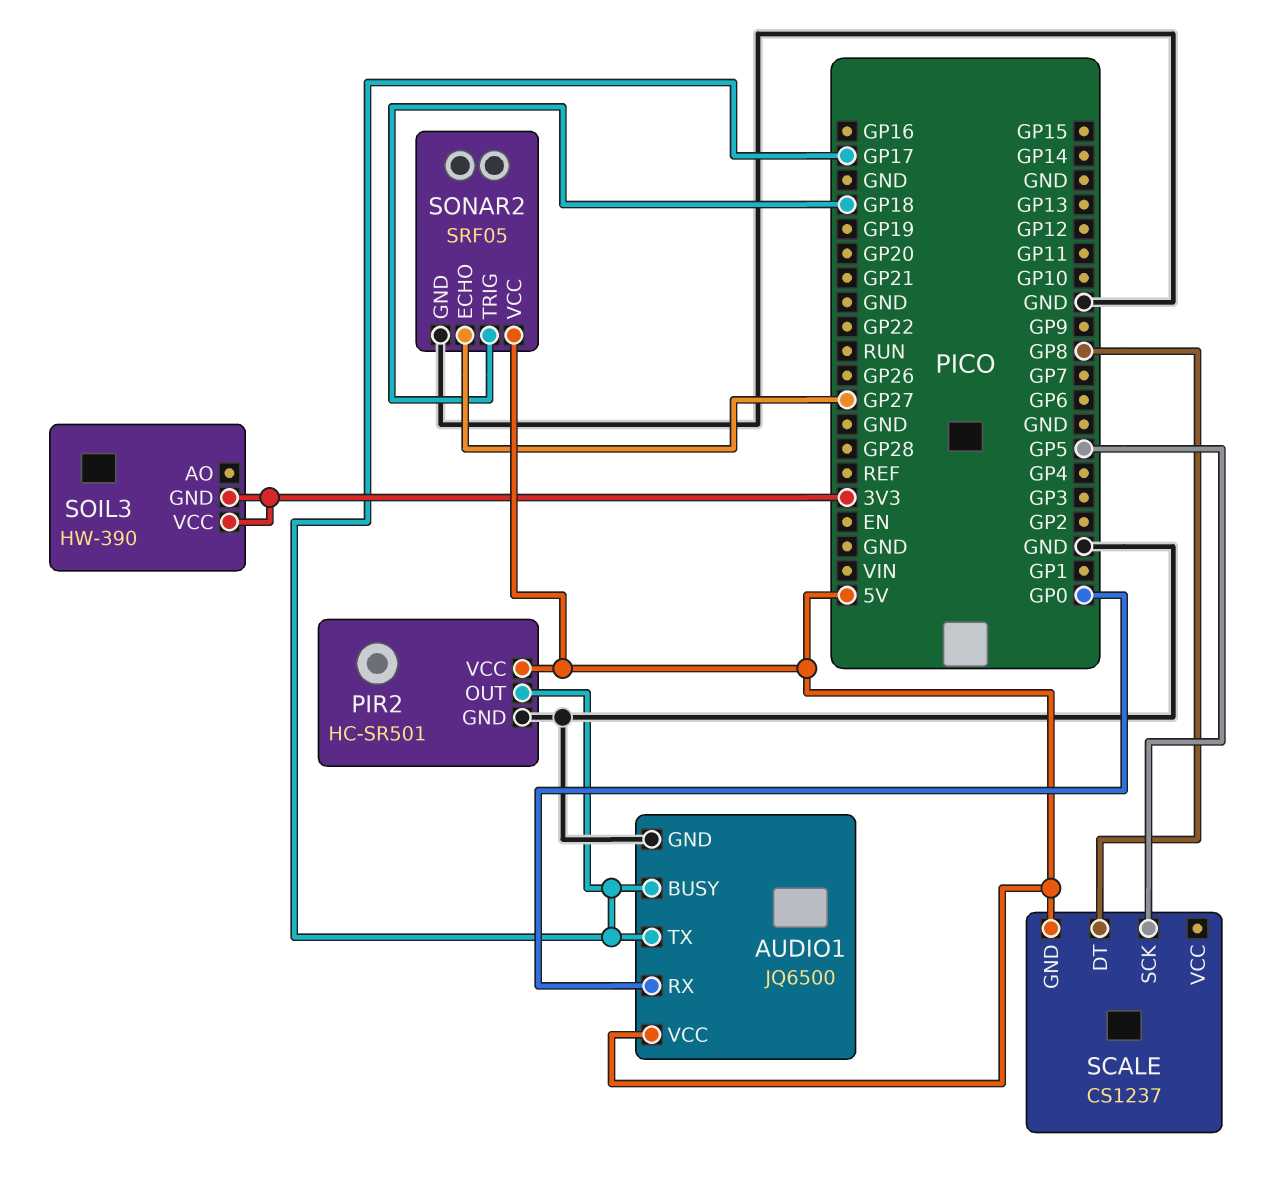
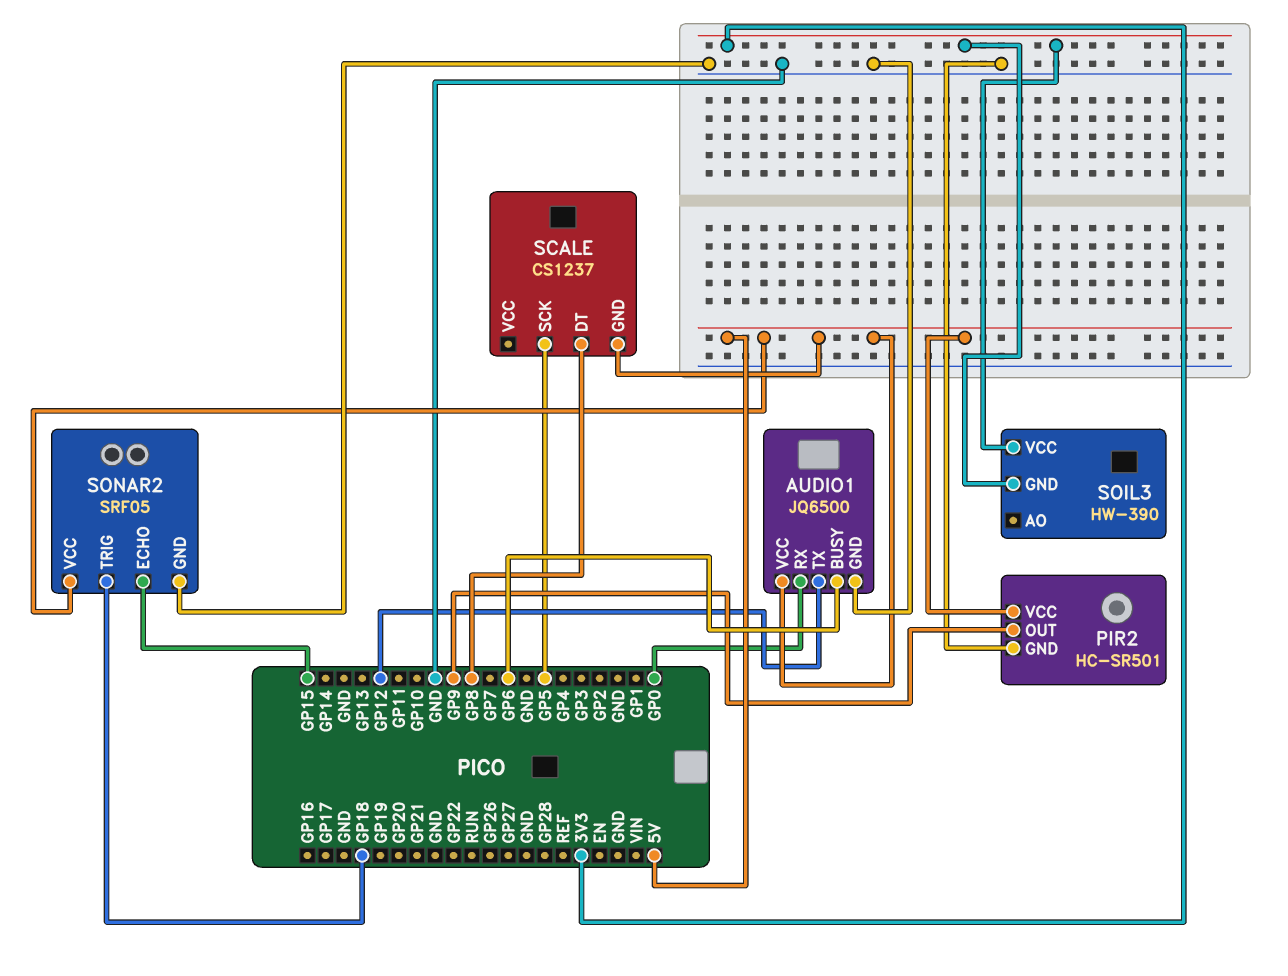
AUDIO1 pin BUSY: GP17 -> GP6
AUDIO1 pin TX: GP17 -> GP12
PIR2 pin OUT: GP17 -> GP9
SONAR2 pin ECHO: GP27 -> GP15

